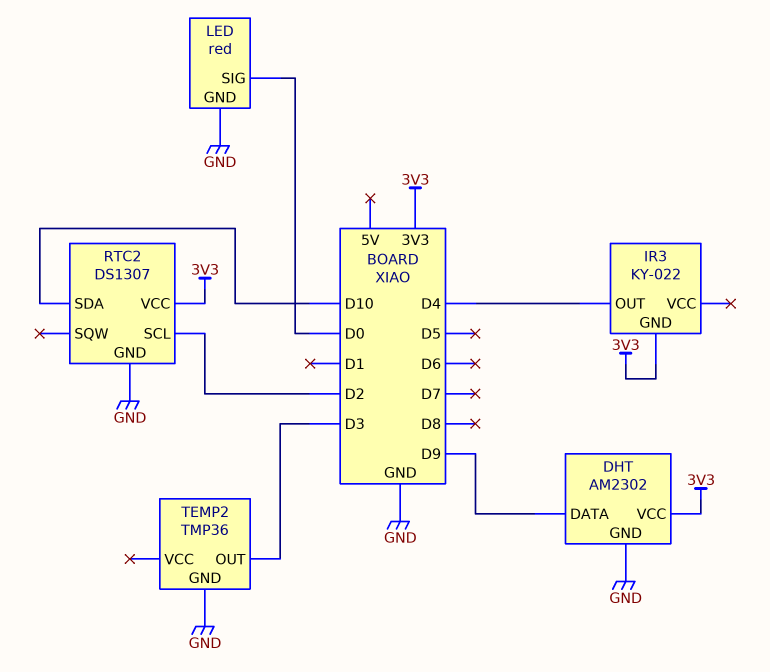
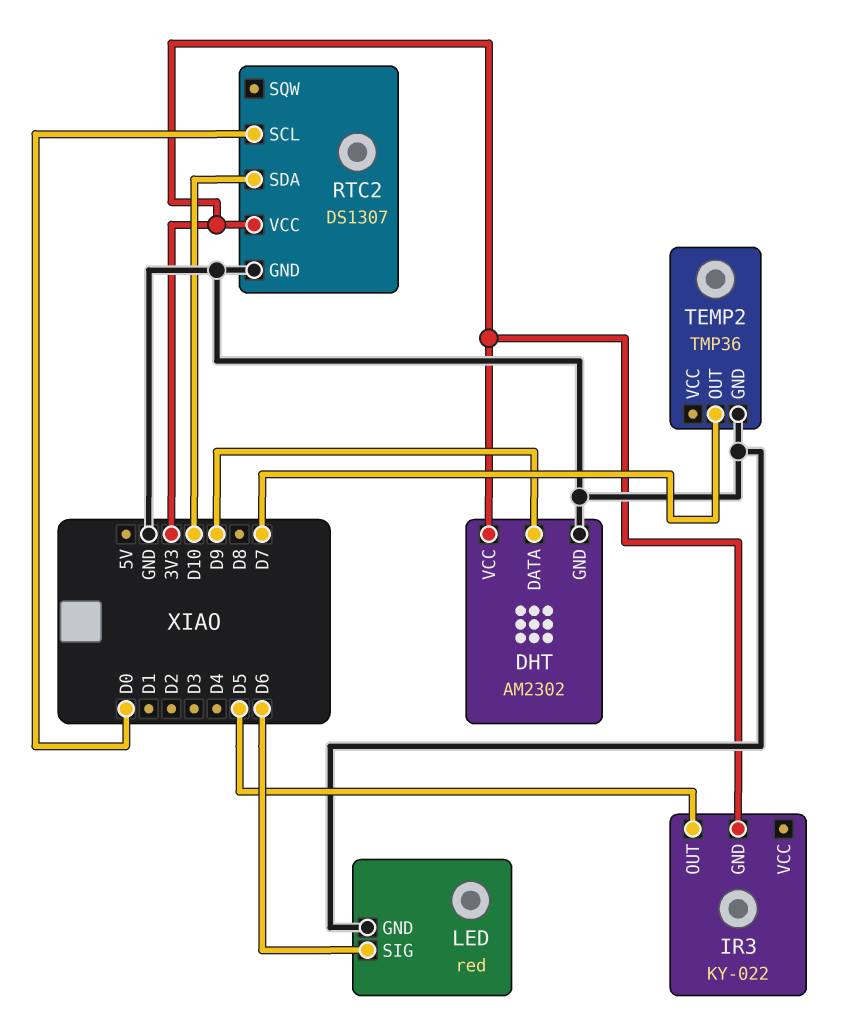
IR3 pin OUT: D4 -> D5
LED pin SIG: D0 -> D6
RTC2 pin SCL: D2 -> D0
TEMP2 pin OUT: D3 -> D7

